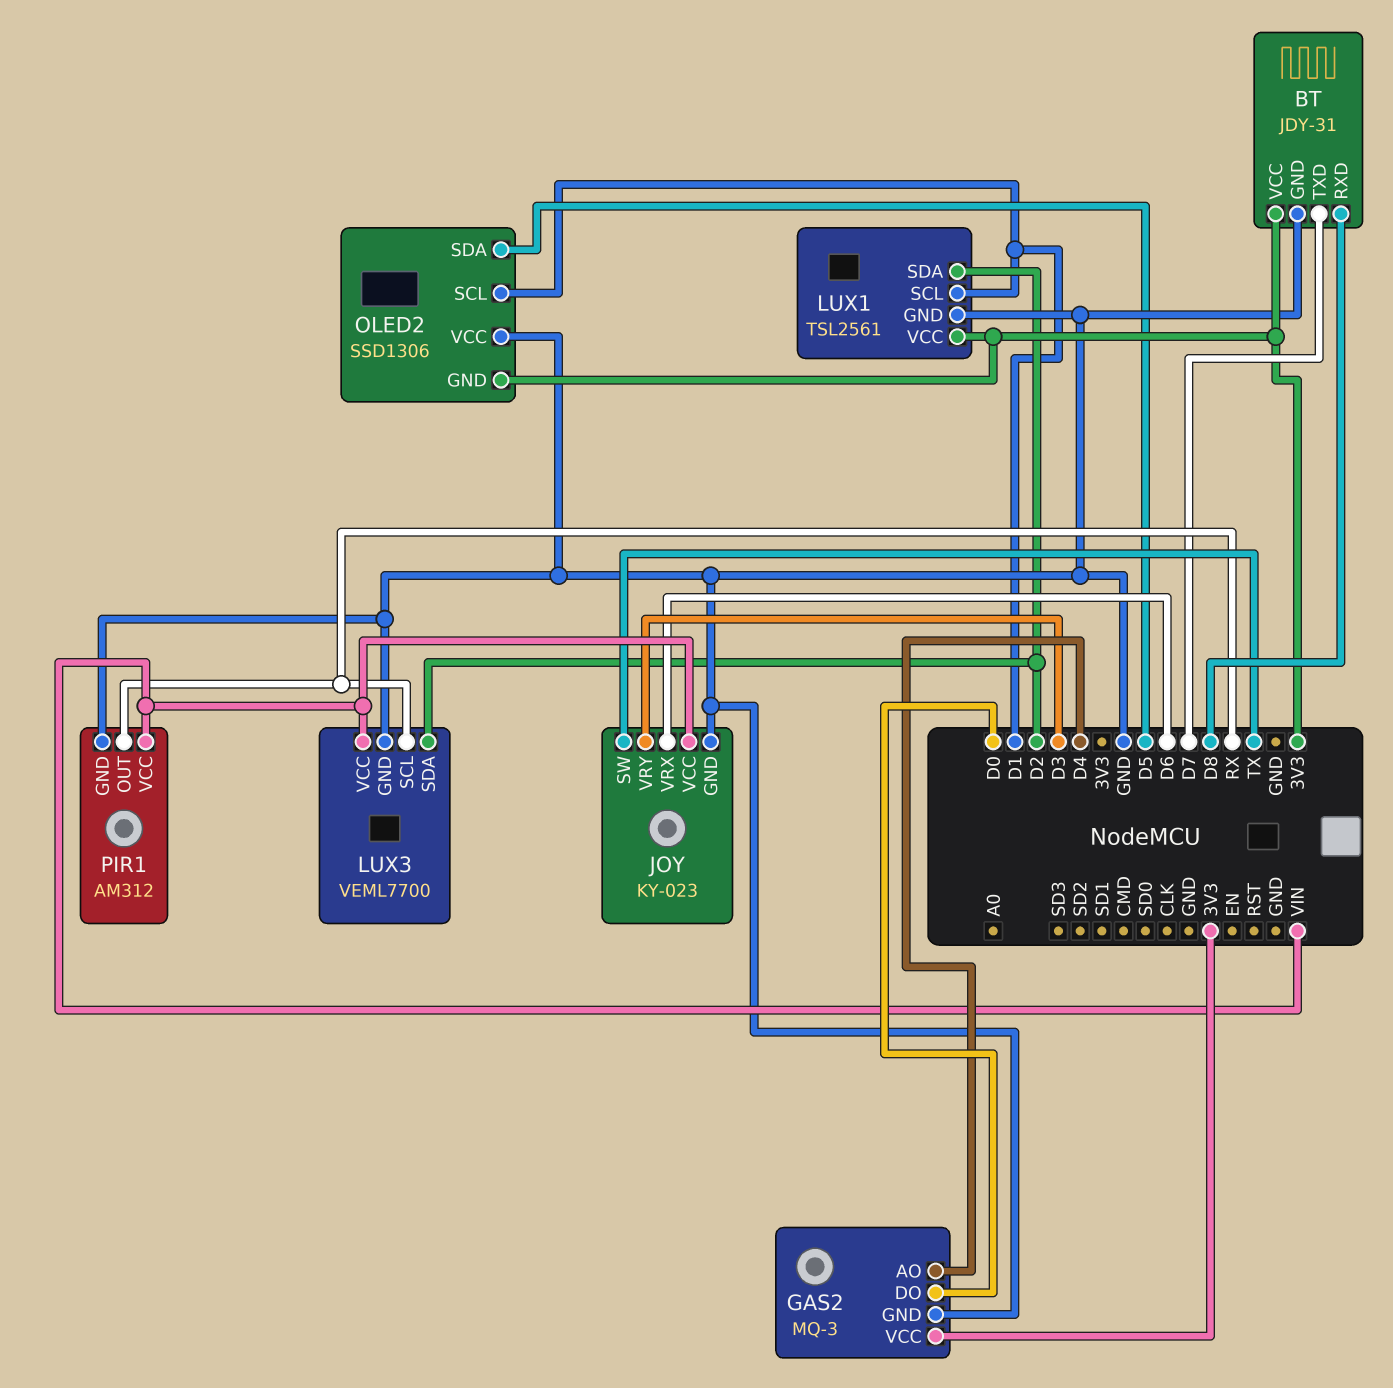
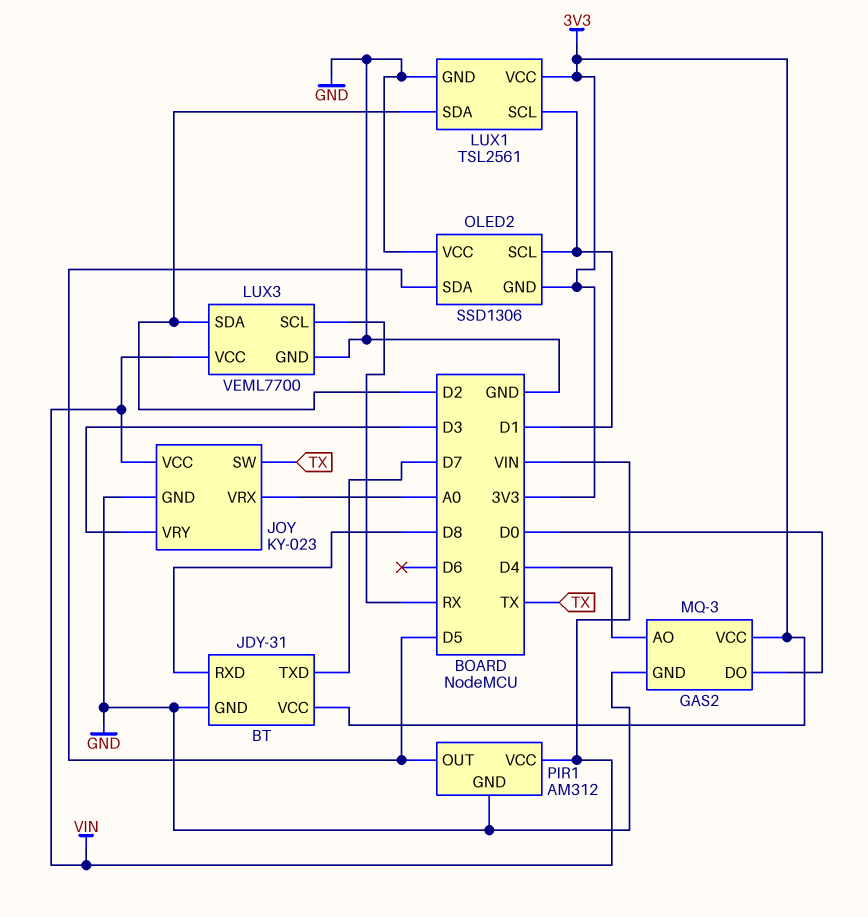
JOY pin VRX: D6 -> A0
PIR1 pin OUT: RX -> D5

